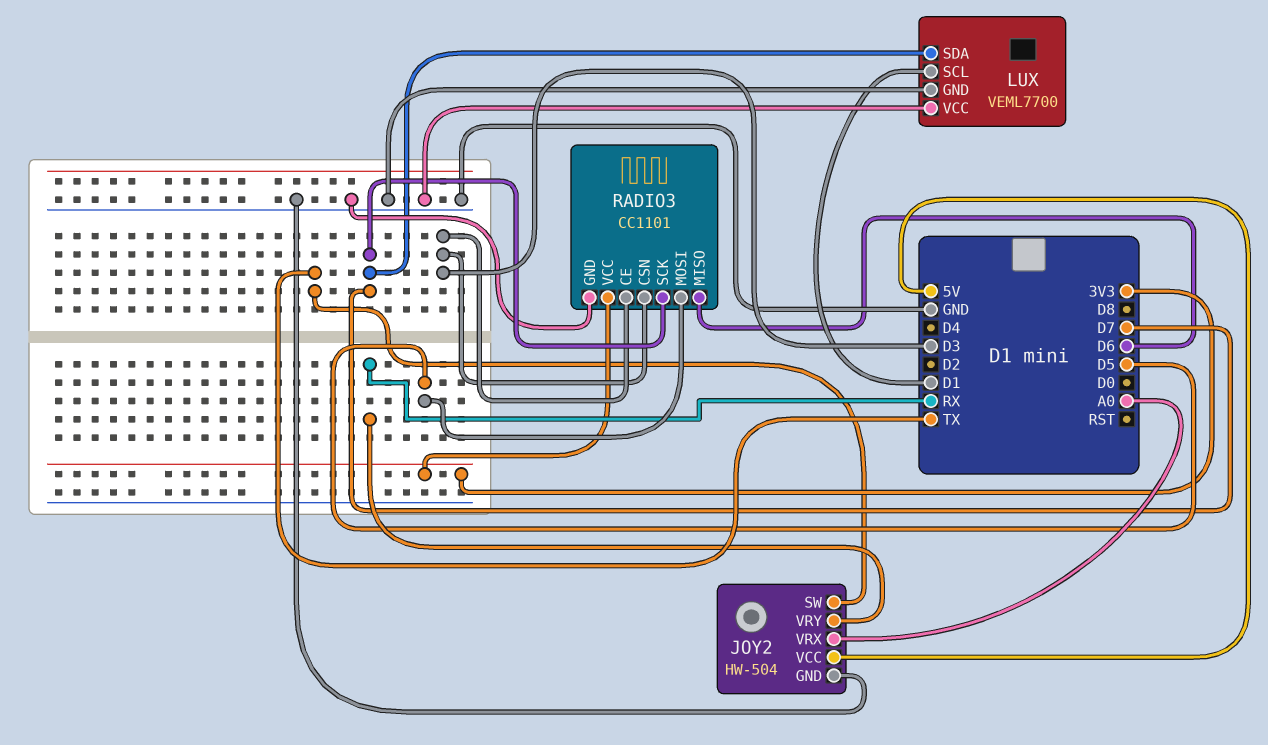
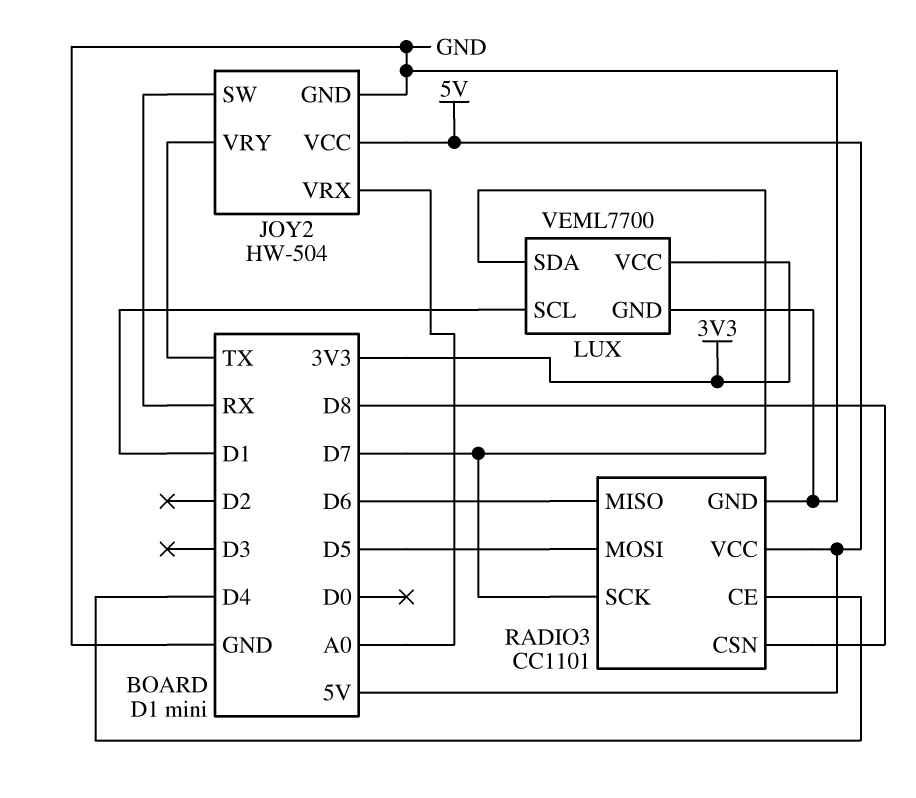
JOY2 pin SW: TX -> RX
JOY2 pin VRY: RX -> TX
LUX pin VCC: GND -> 3V3
RADIO3 pin CE: D3 -> D4
RADIO3 pin CSN: D3 -> D8
RADIO3 pin VCC: 3V3 -> 5V

